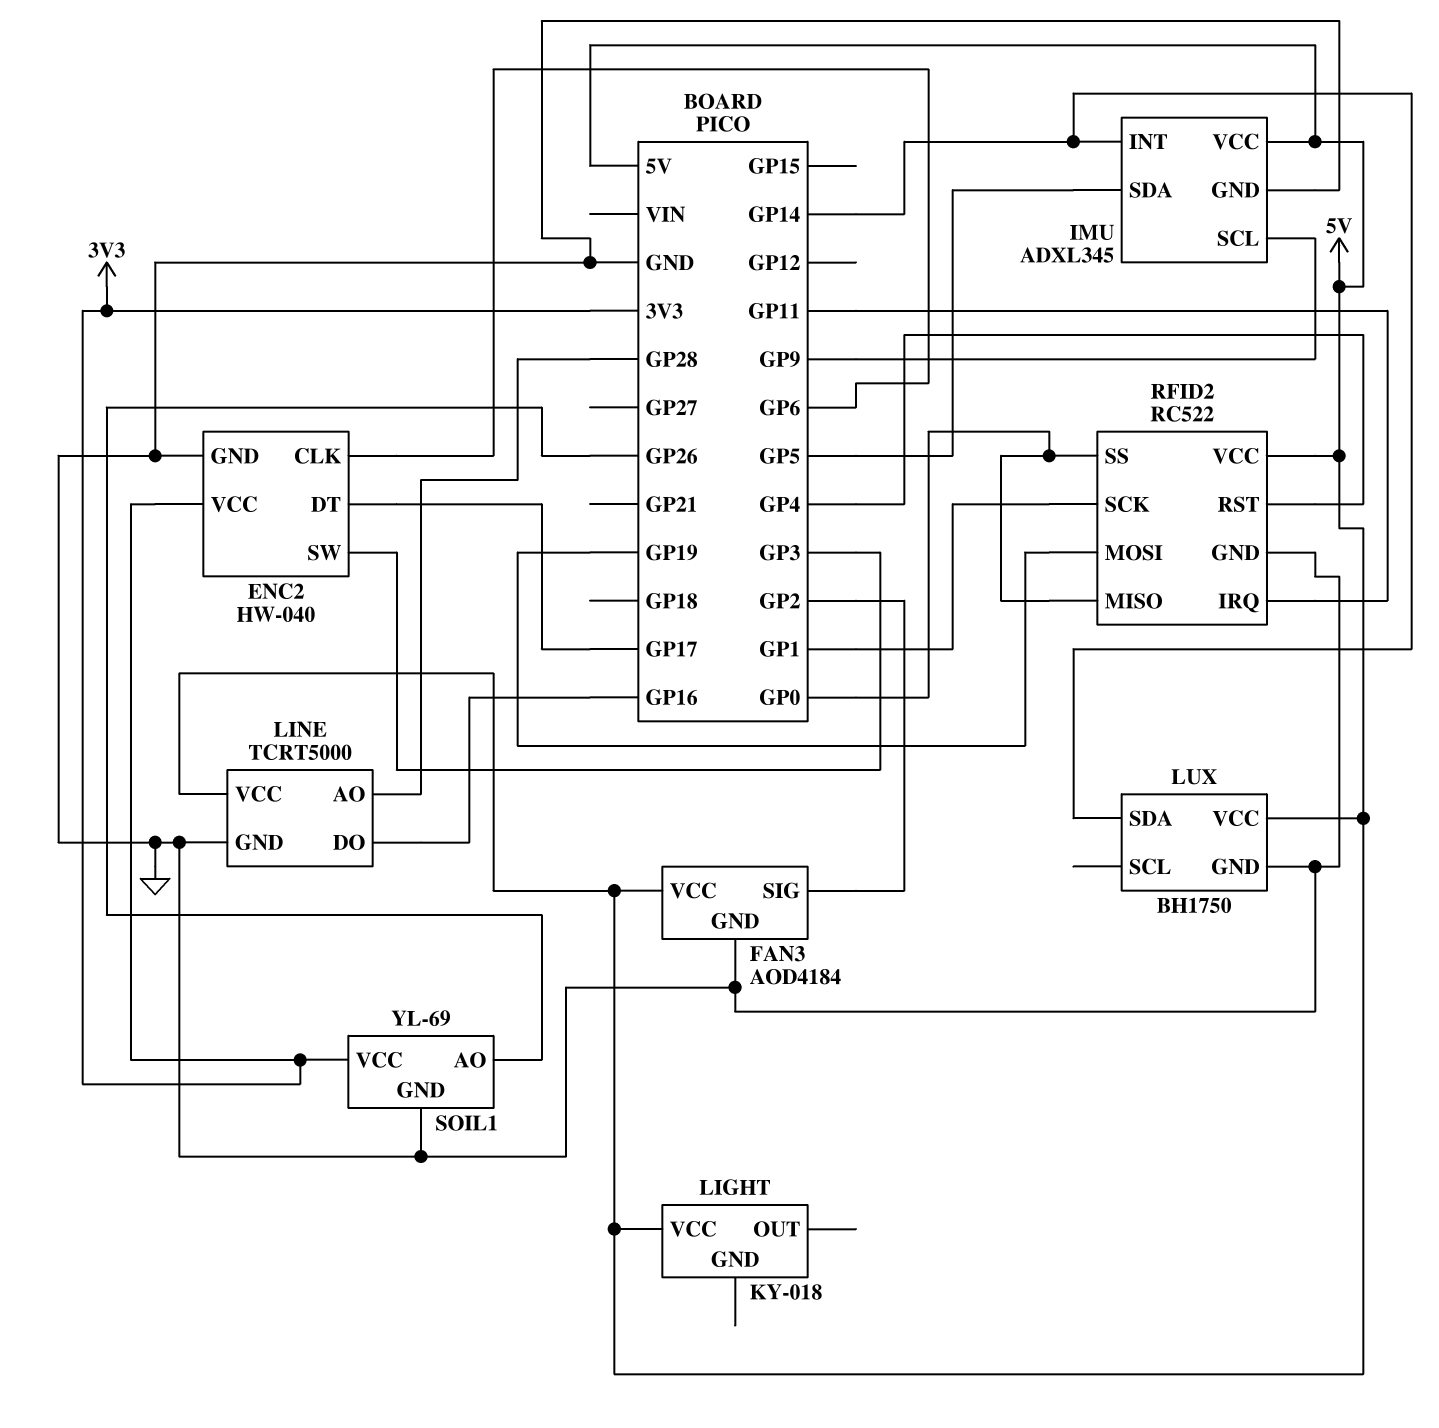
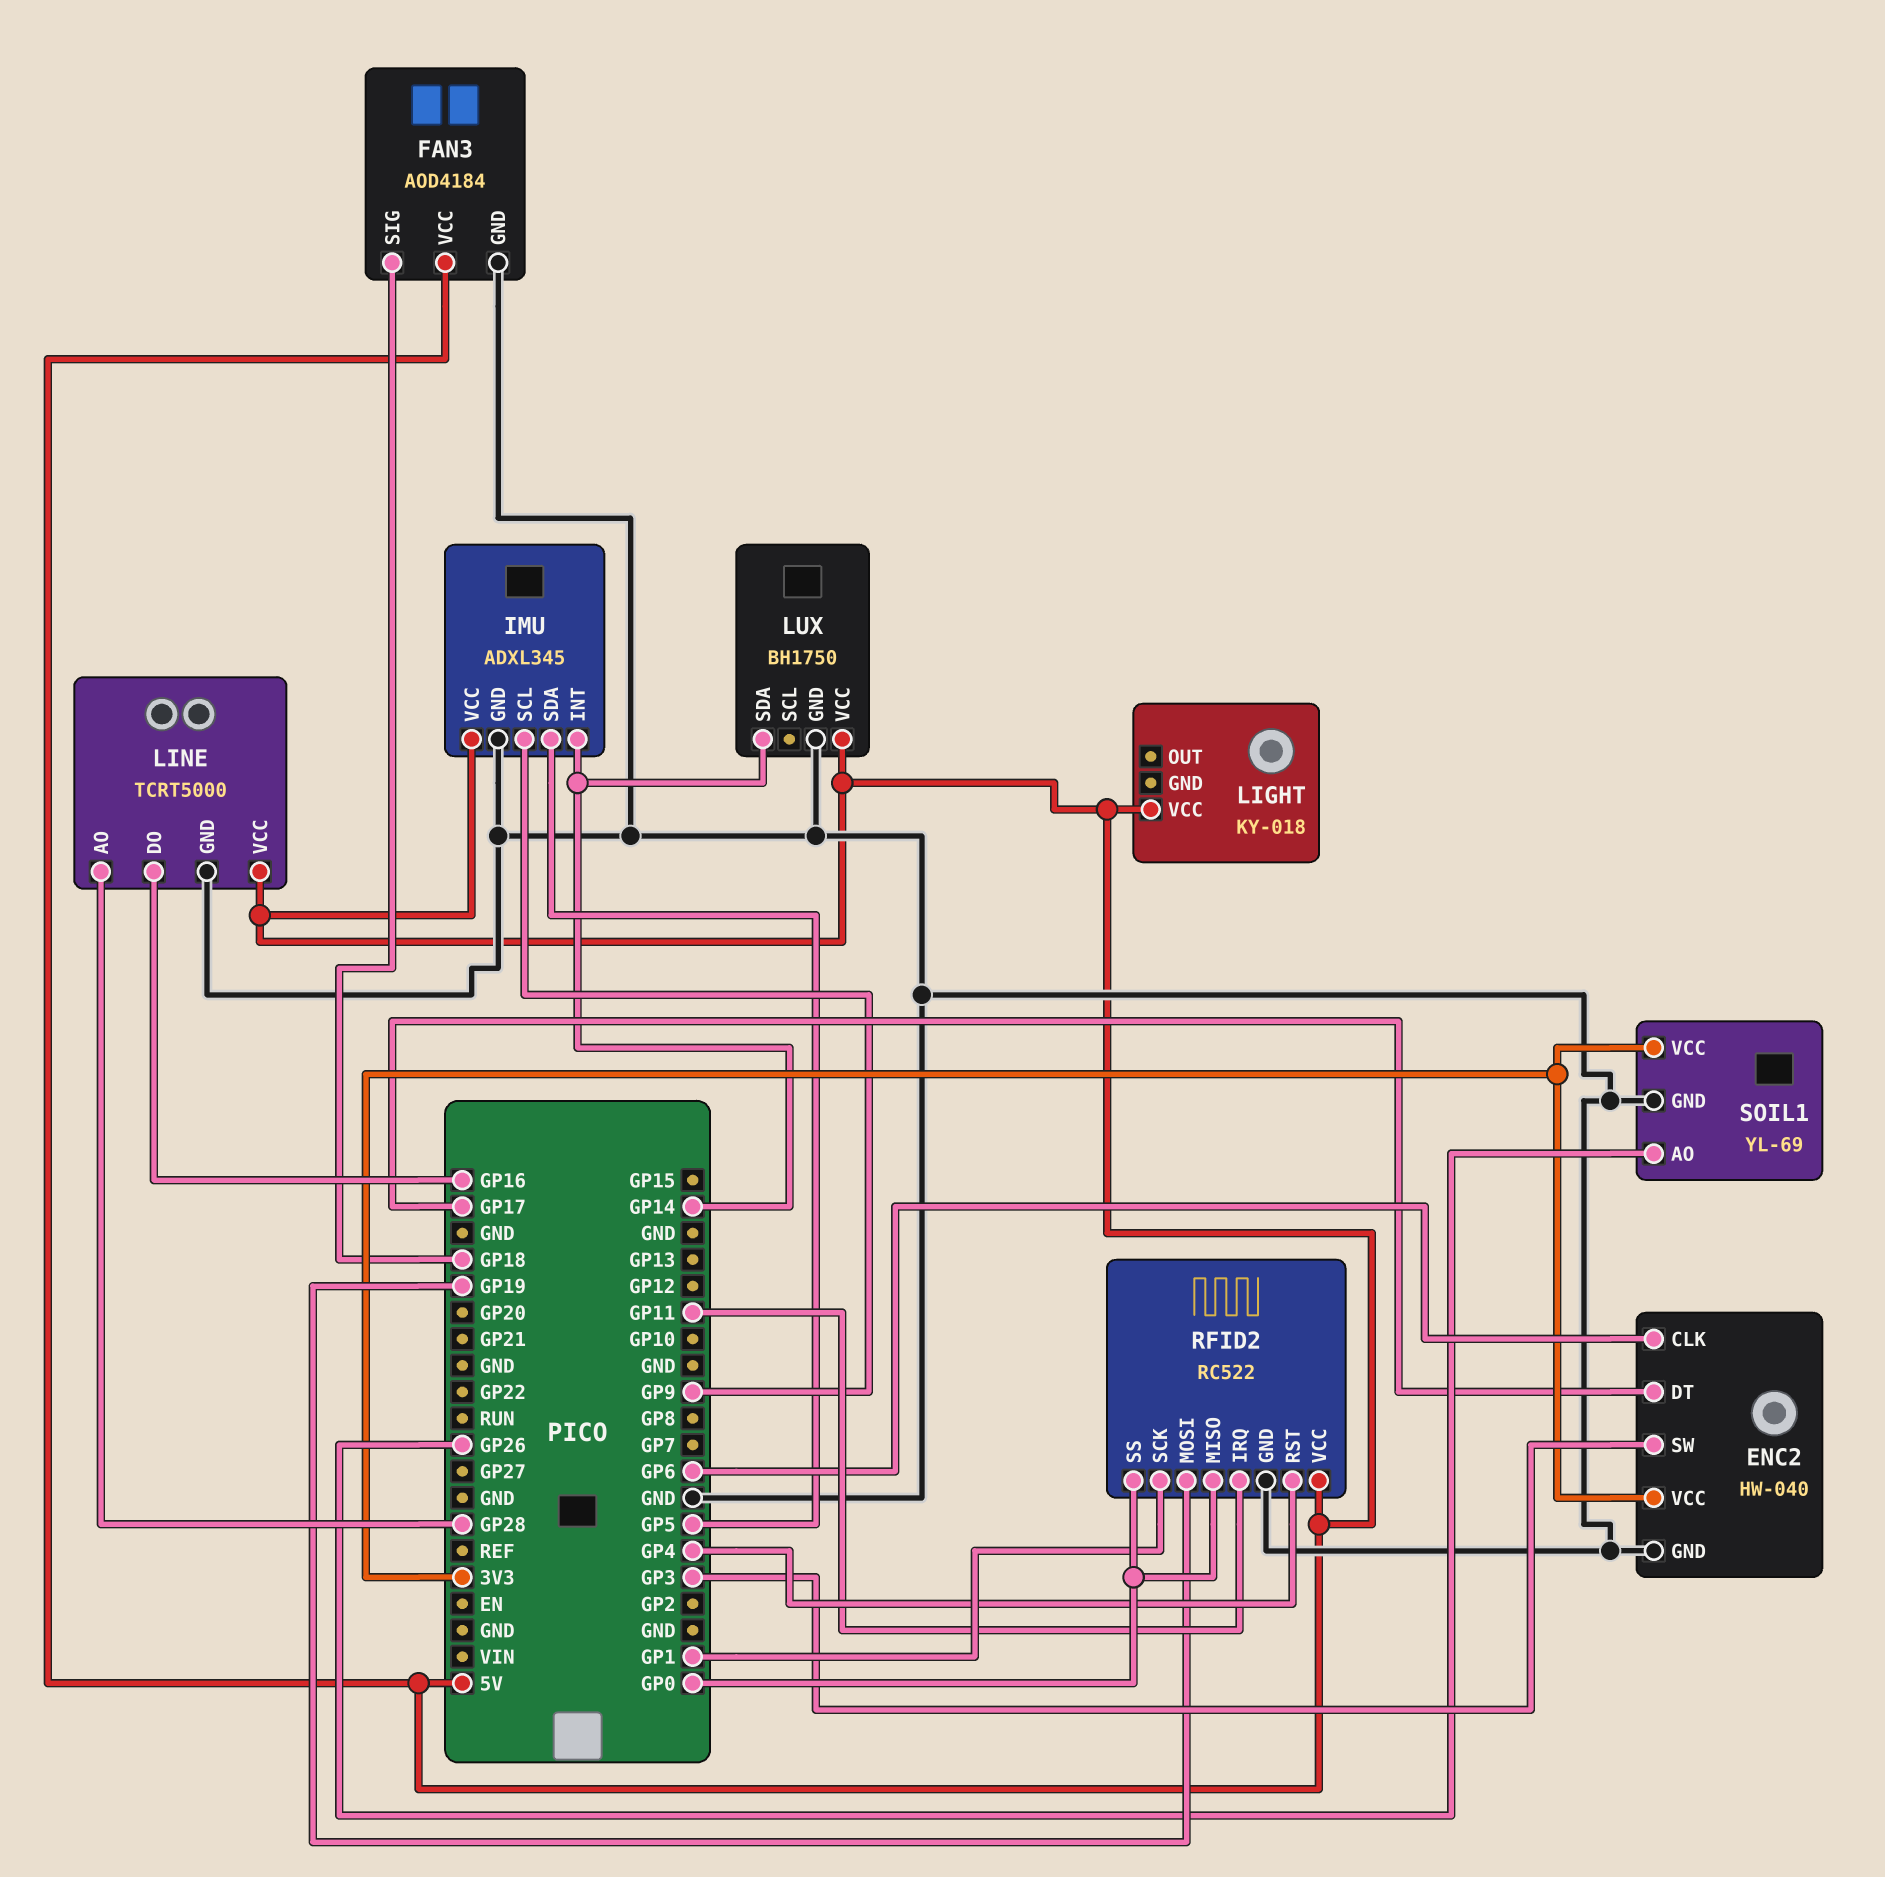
FAN3 pin SIG: GP2 -> GP18

